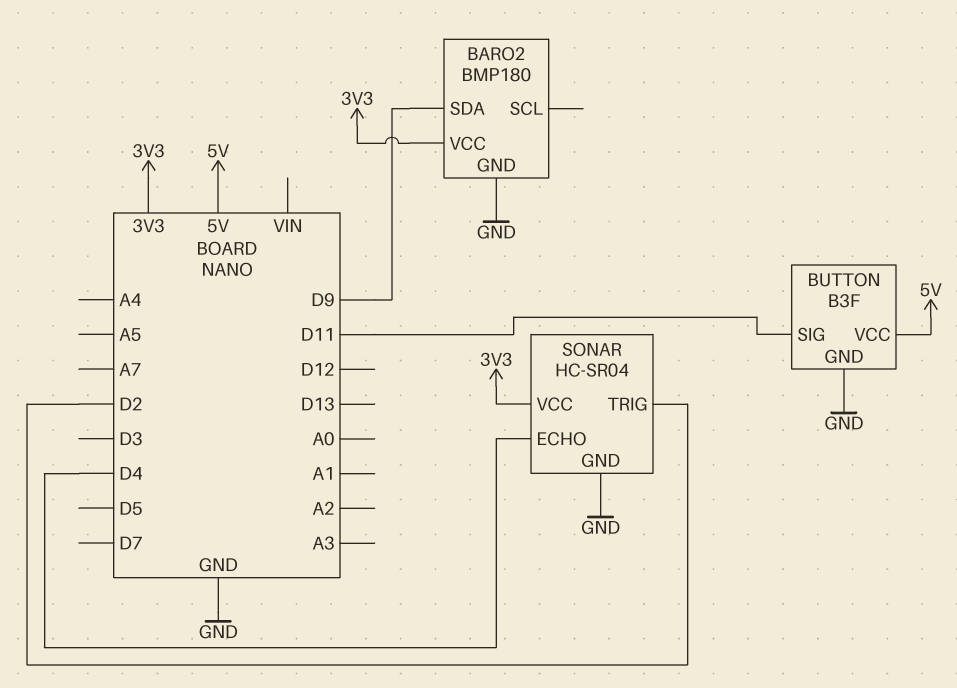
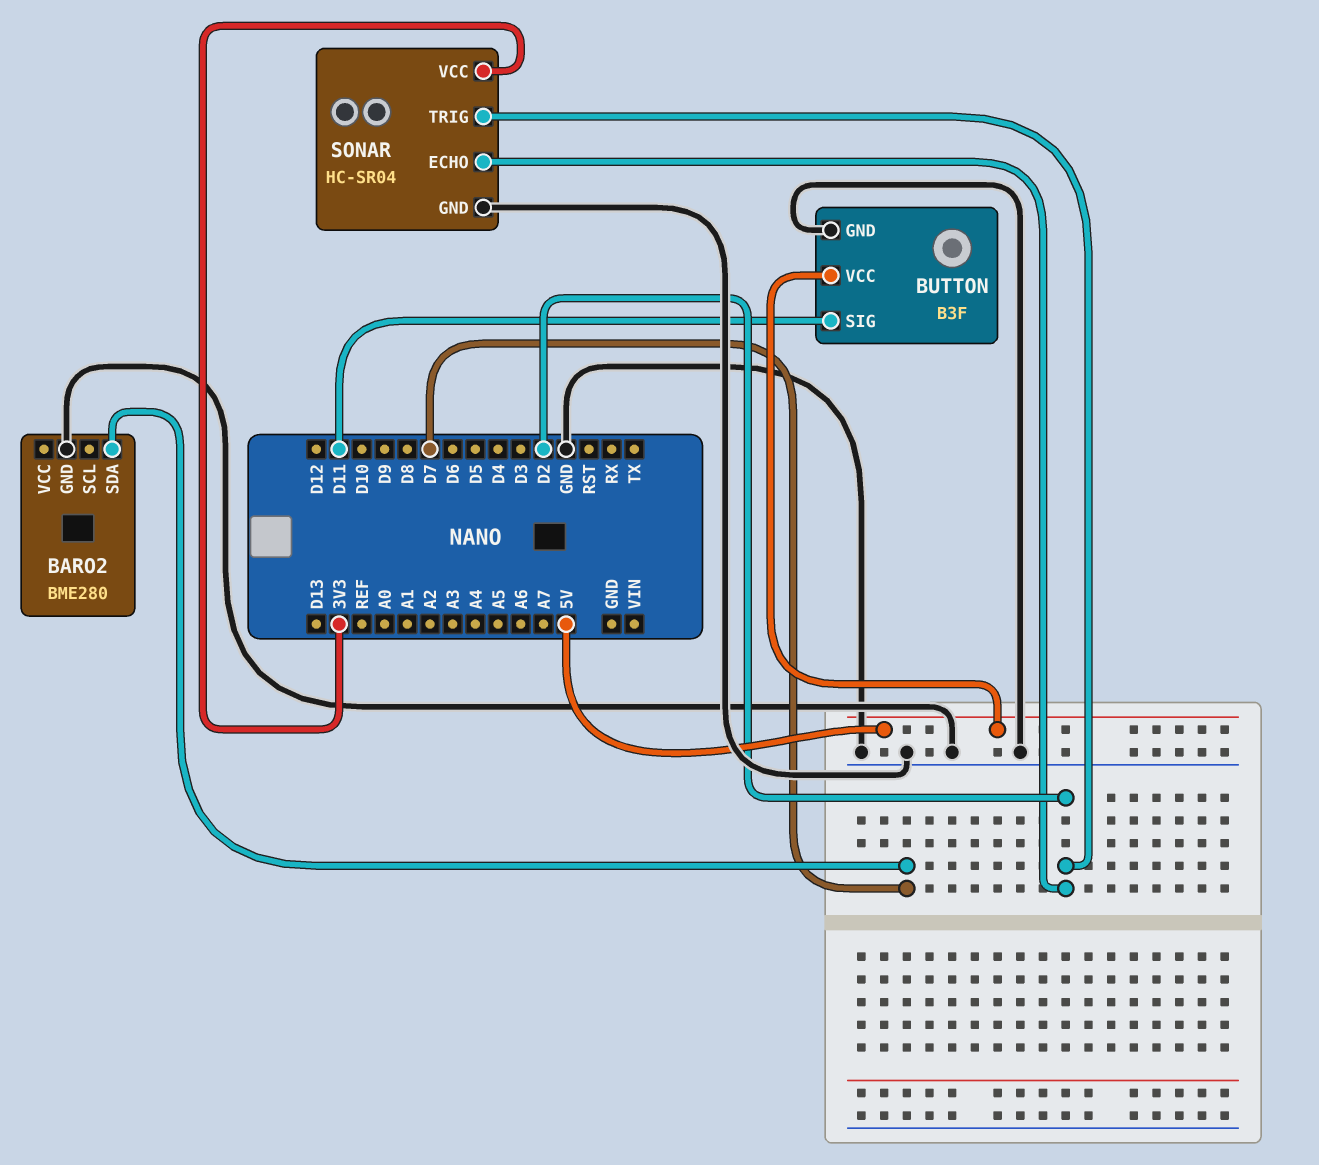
BARO2: BMP180 -> BME280
BARO2 pin SDA: D9 -> D7
BARO2 pin VCC: 3V3 -> none
SONAR pin ECHO: D4 -> D2

